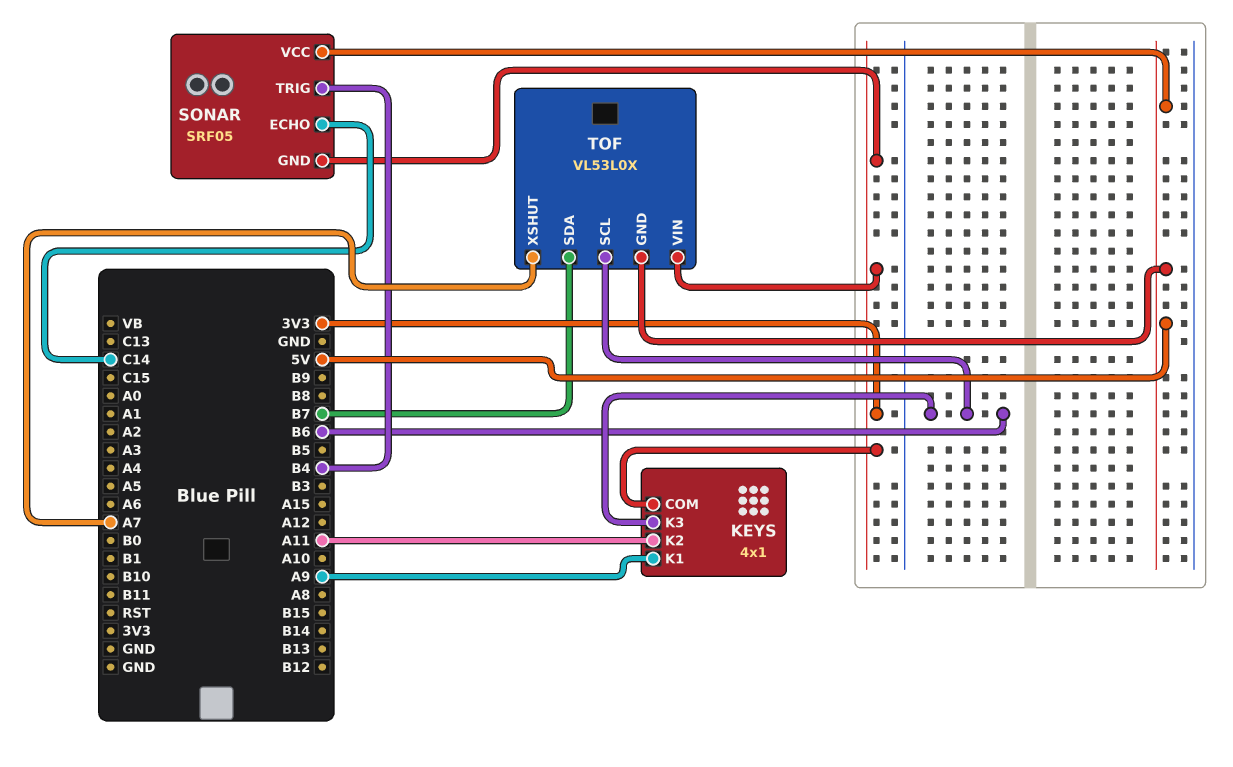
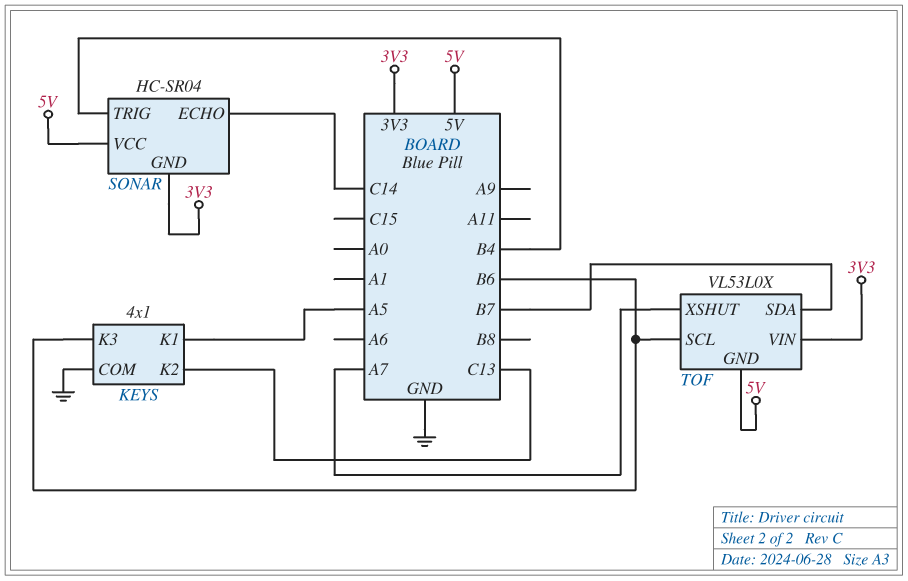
KEYS pin COM: 3V3 -> GND
KEYS pin K1: A9 -> A5
KEYS pin K2: A11 -> C13
SONAR: SRF05 -> HC-SR04

